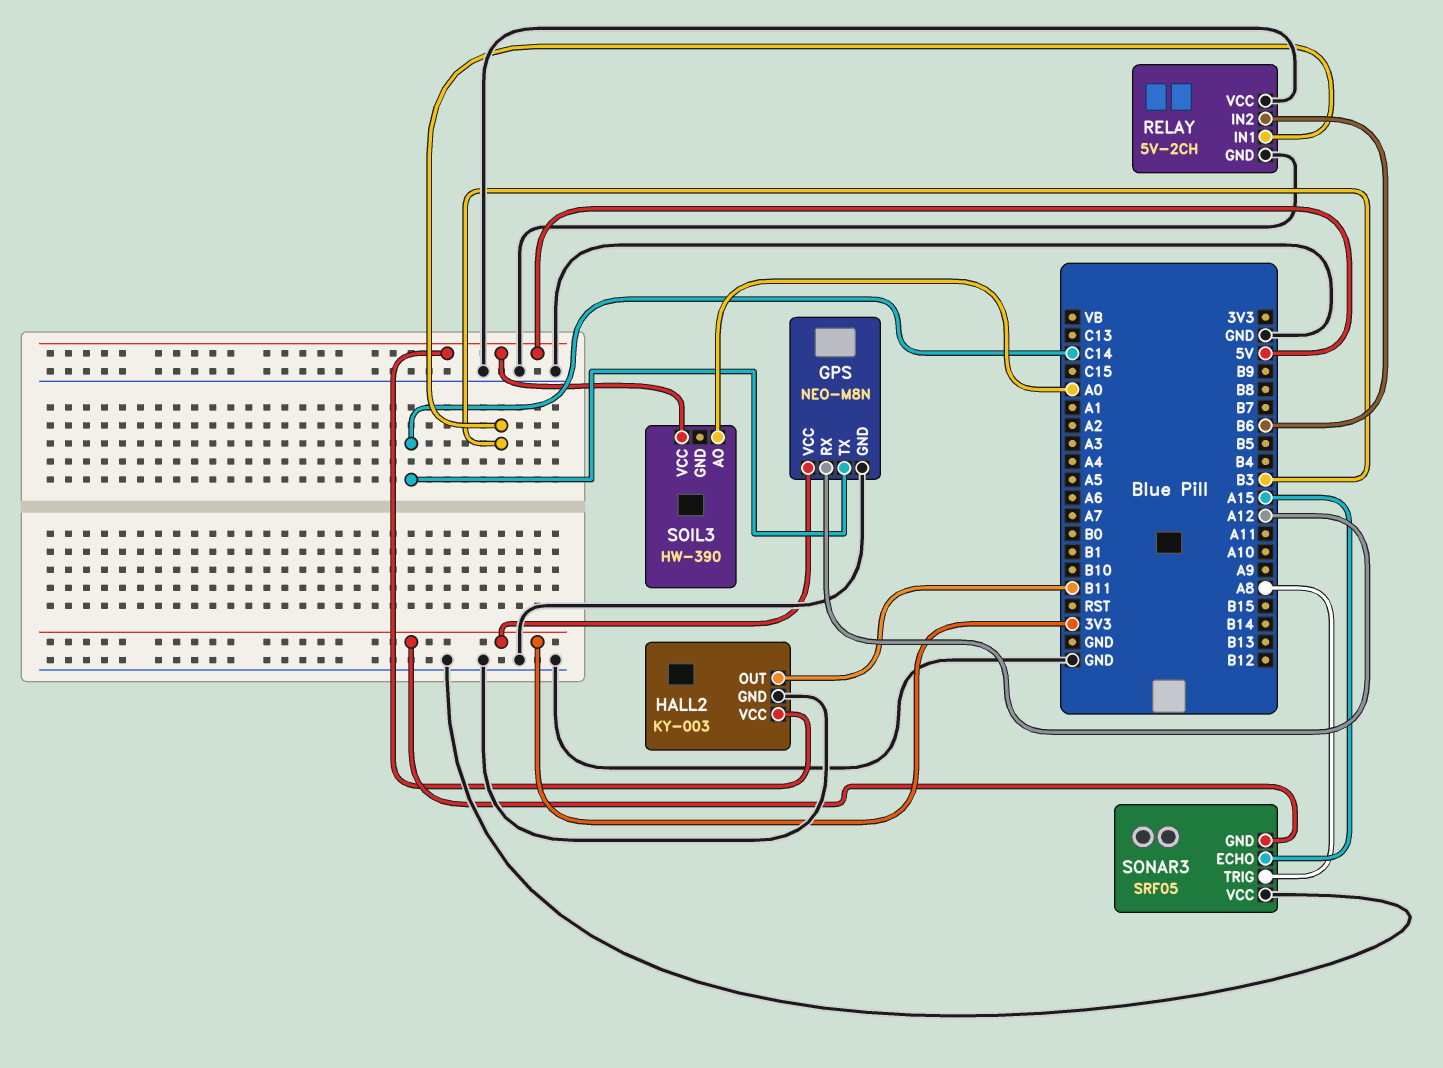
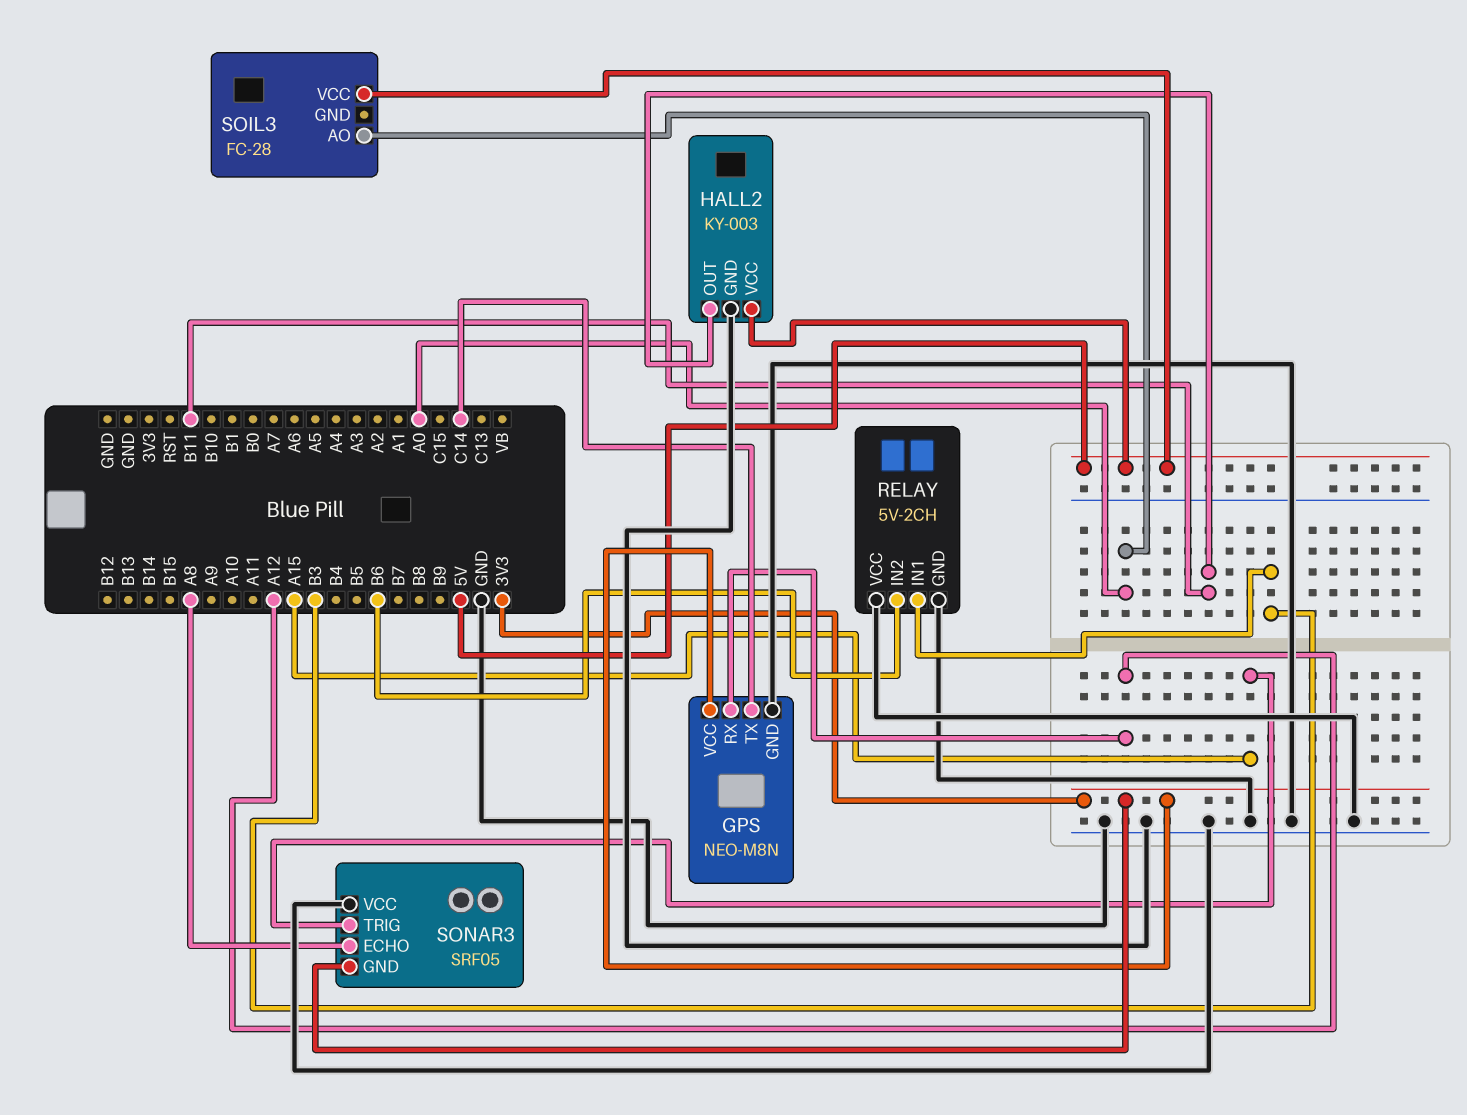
SOIL3: HW-390 -> FC-28
SONAR3 pin ECHO: A15 -> A8
SONAR3 pin TRIG: A8 -> A15

